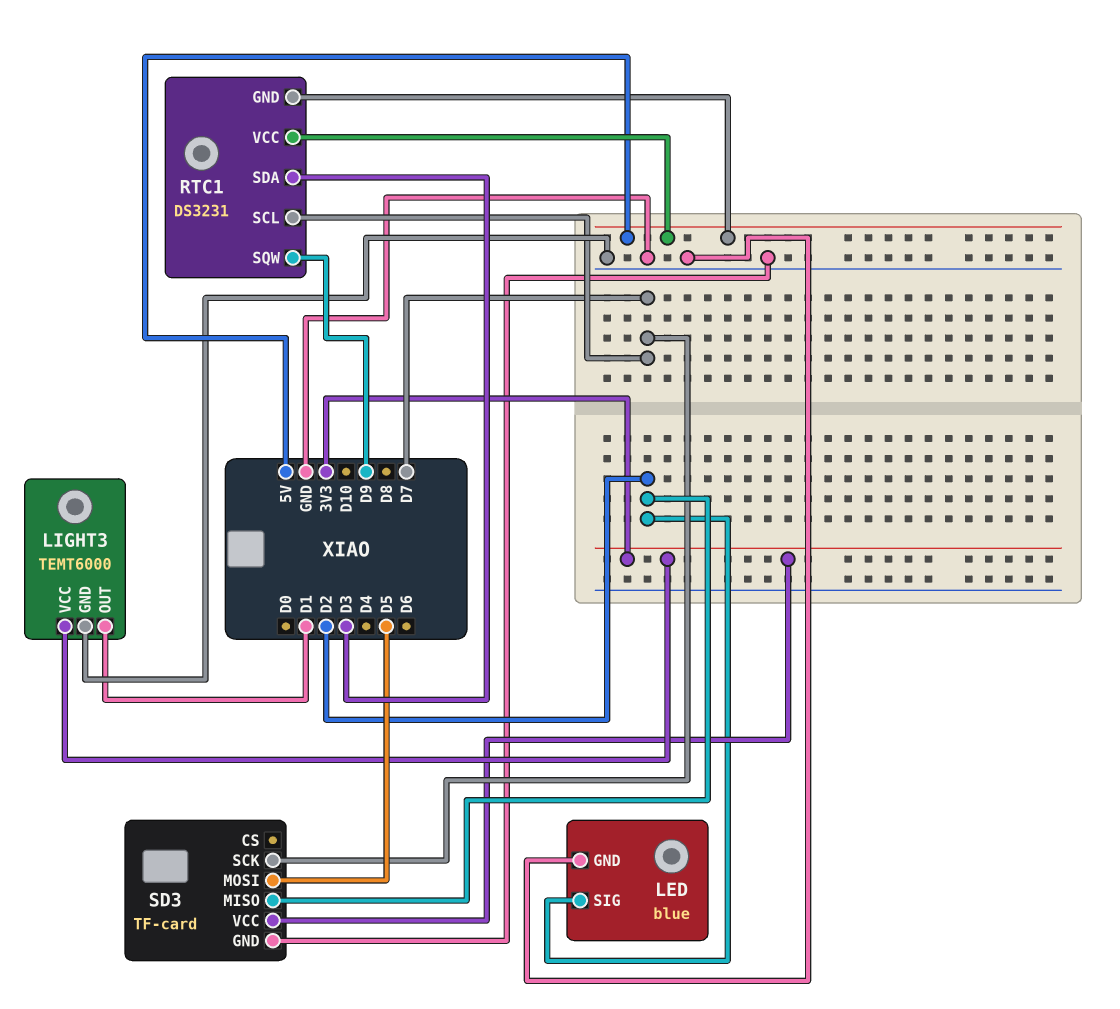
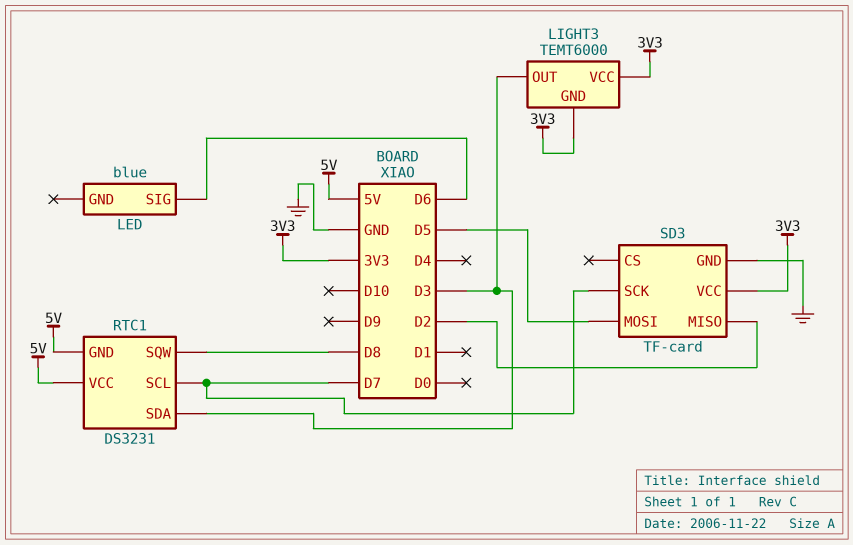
LED pin GND: GND -> none
LED pin SIG: D2 -> D6
LIGHT3 pin GND: GND -> 3V3
LIGHT3 pin OUT: D1 -> D3
RTC1 pin SQW: D9 -> D8

